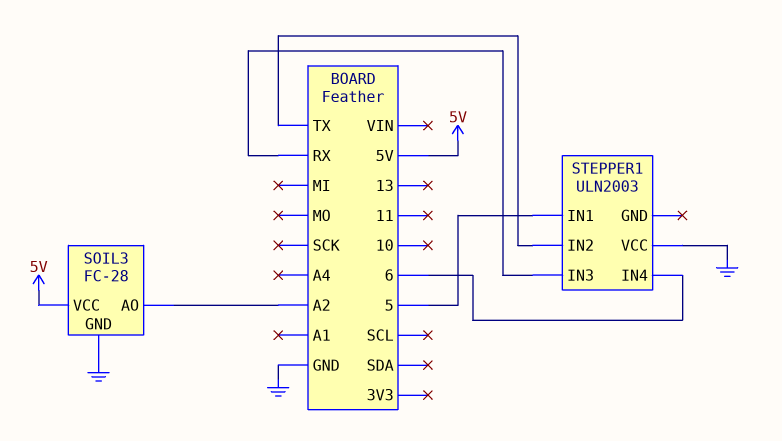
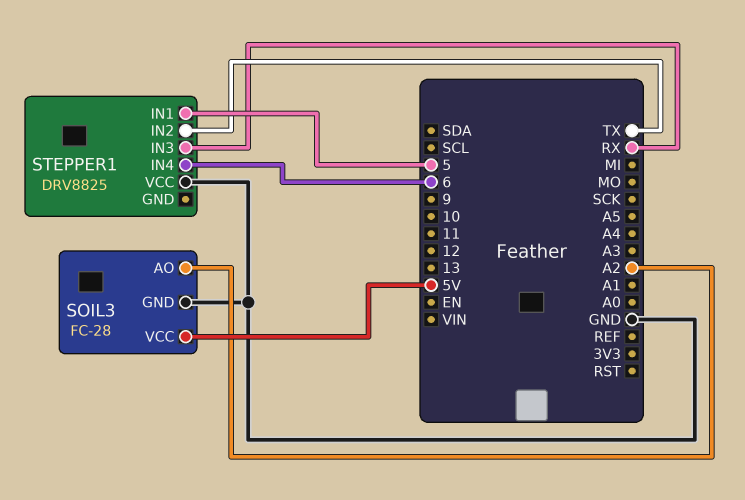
STEPPER1: ULN2003 -> DRV8825

